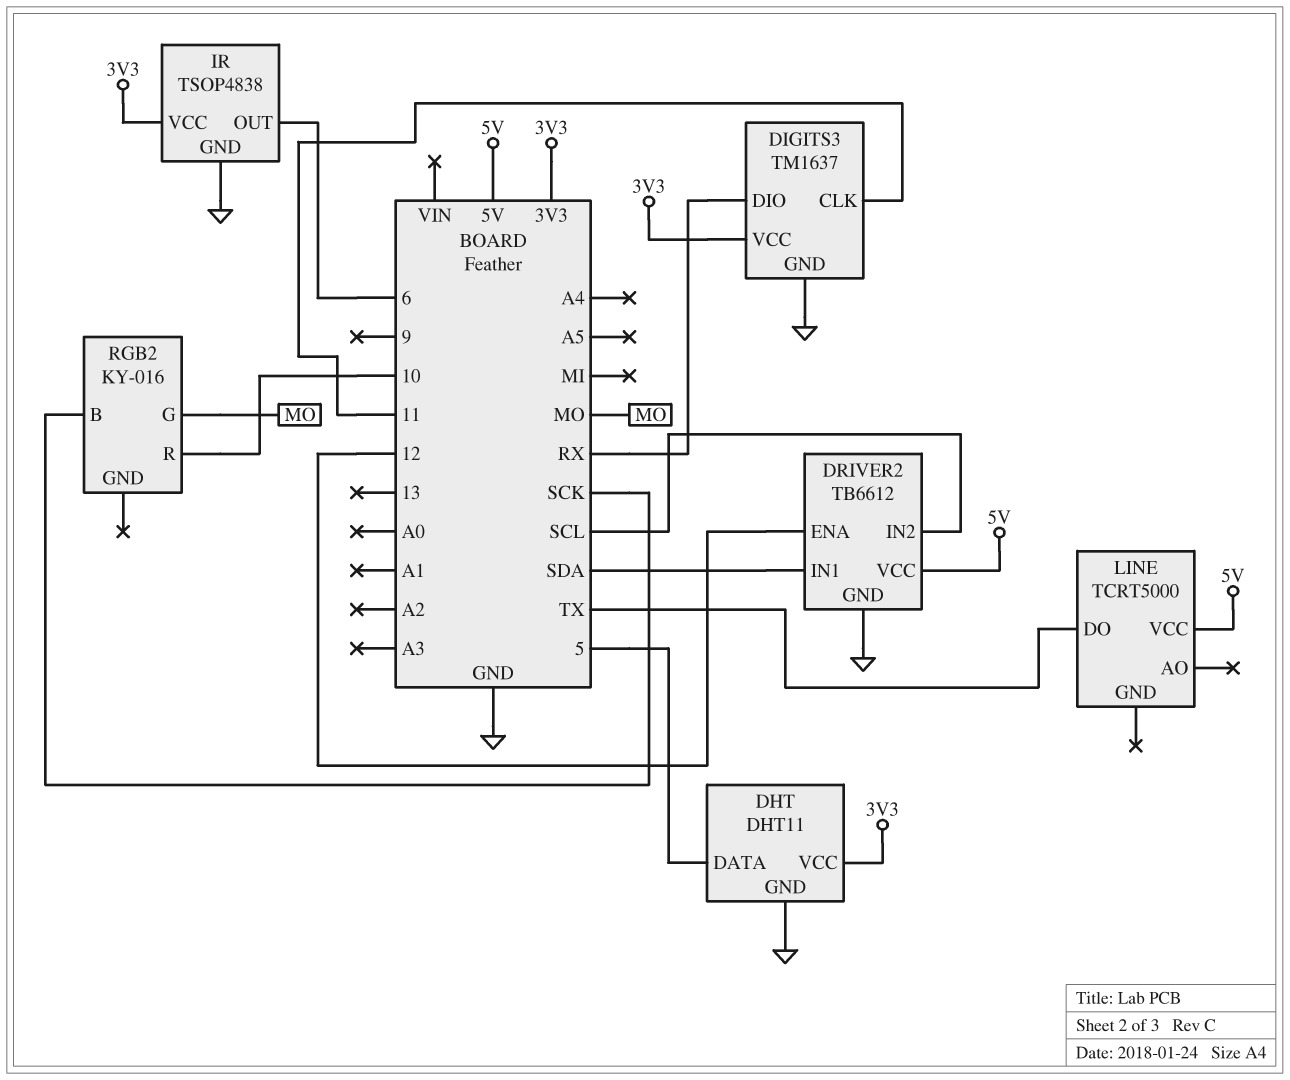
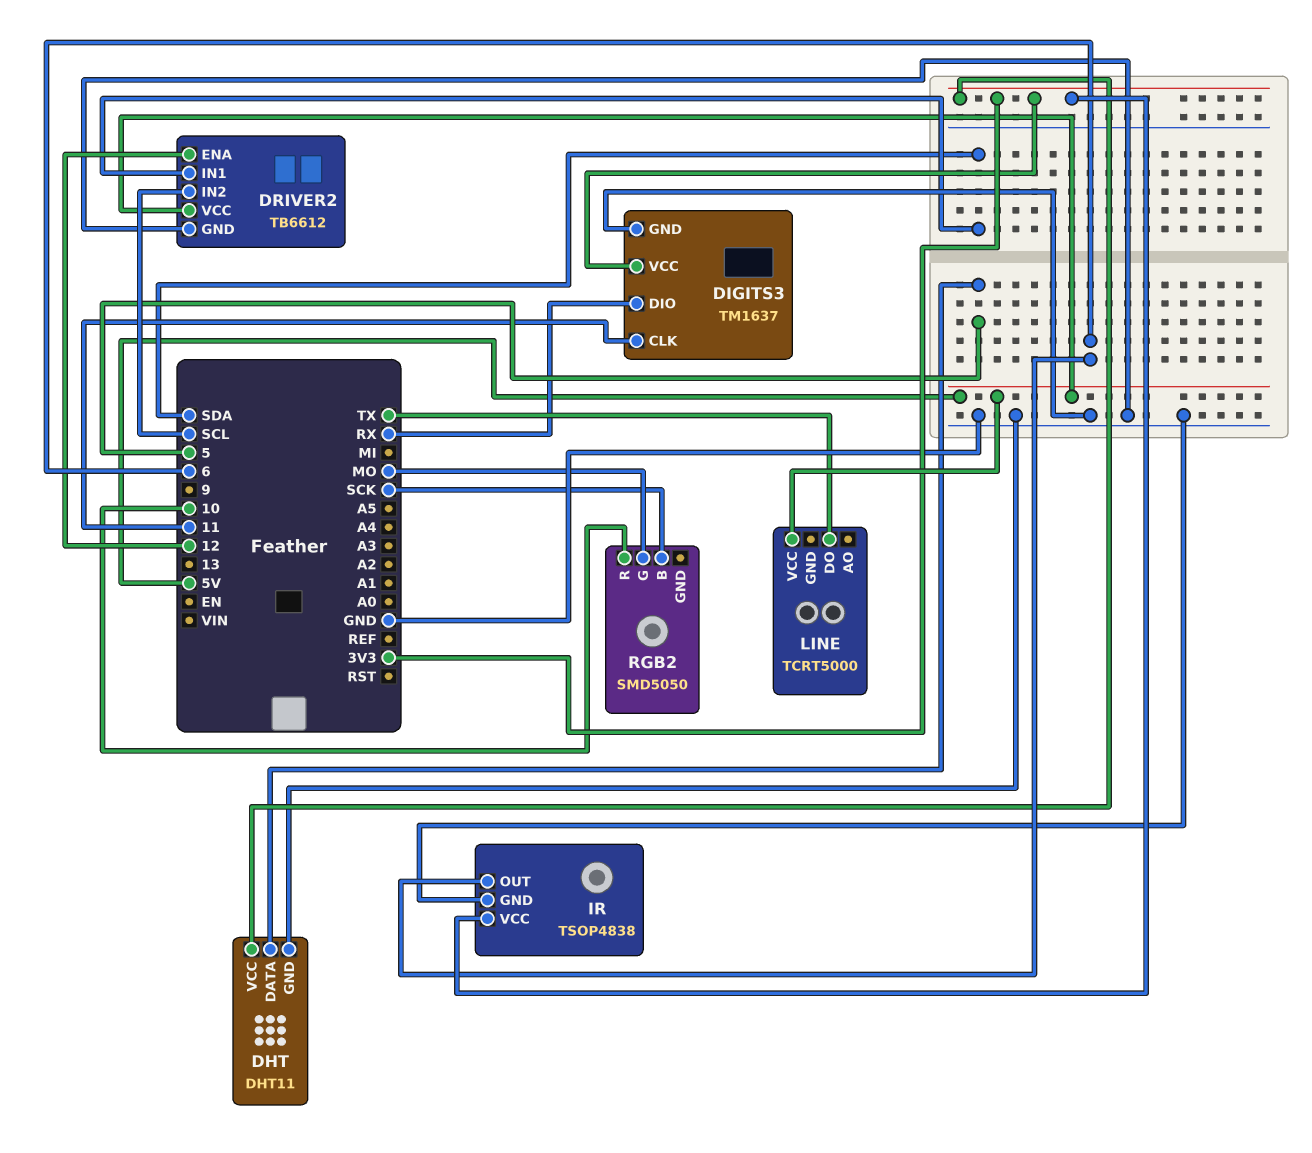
RGB2: KY-016 -> SMD5050

